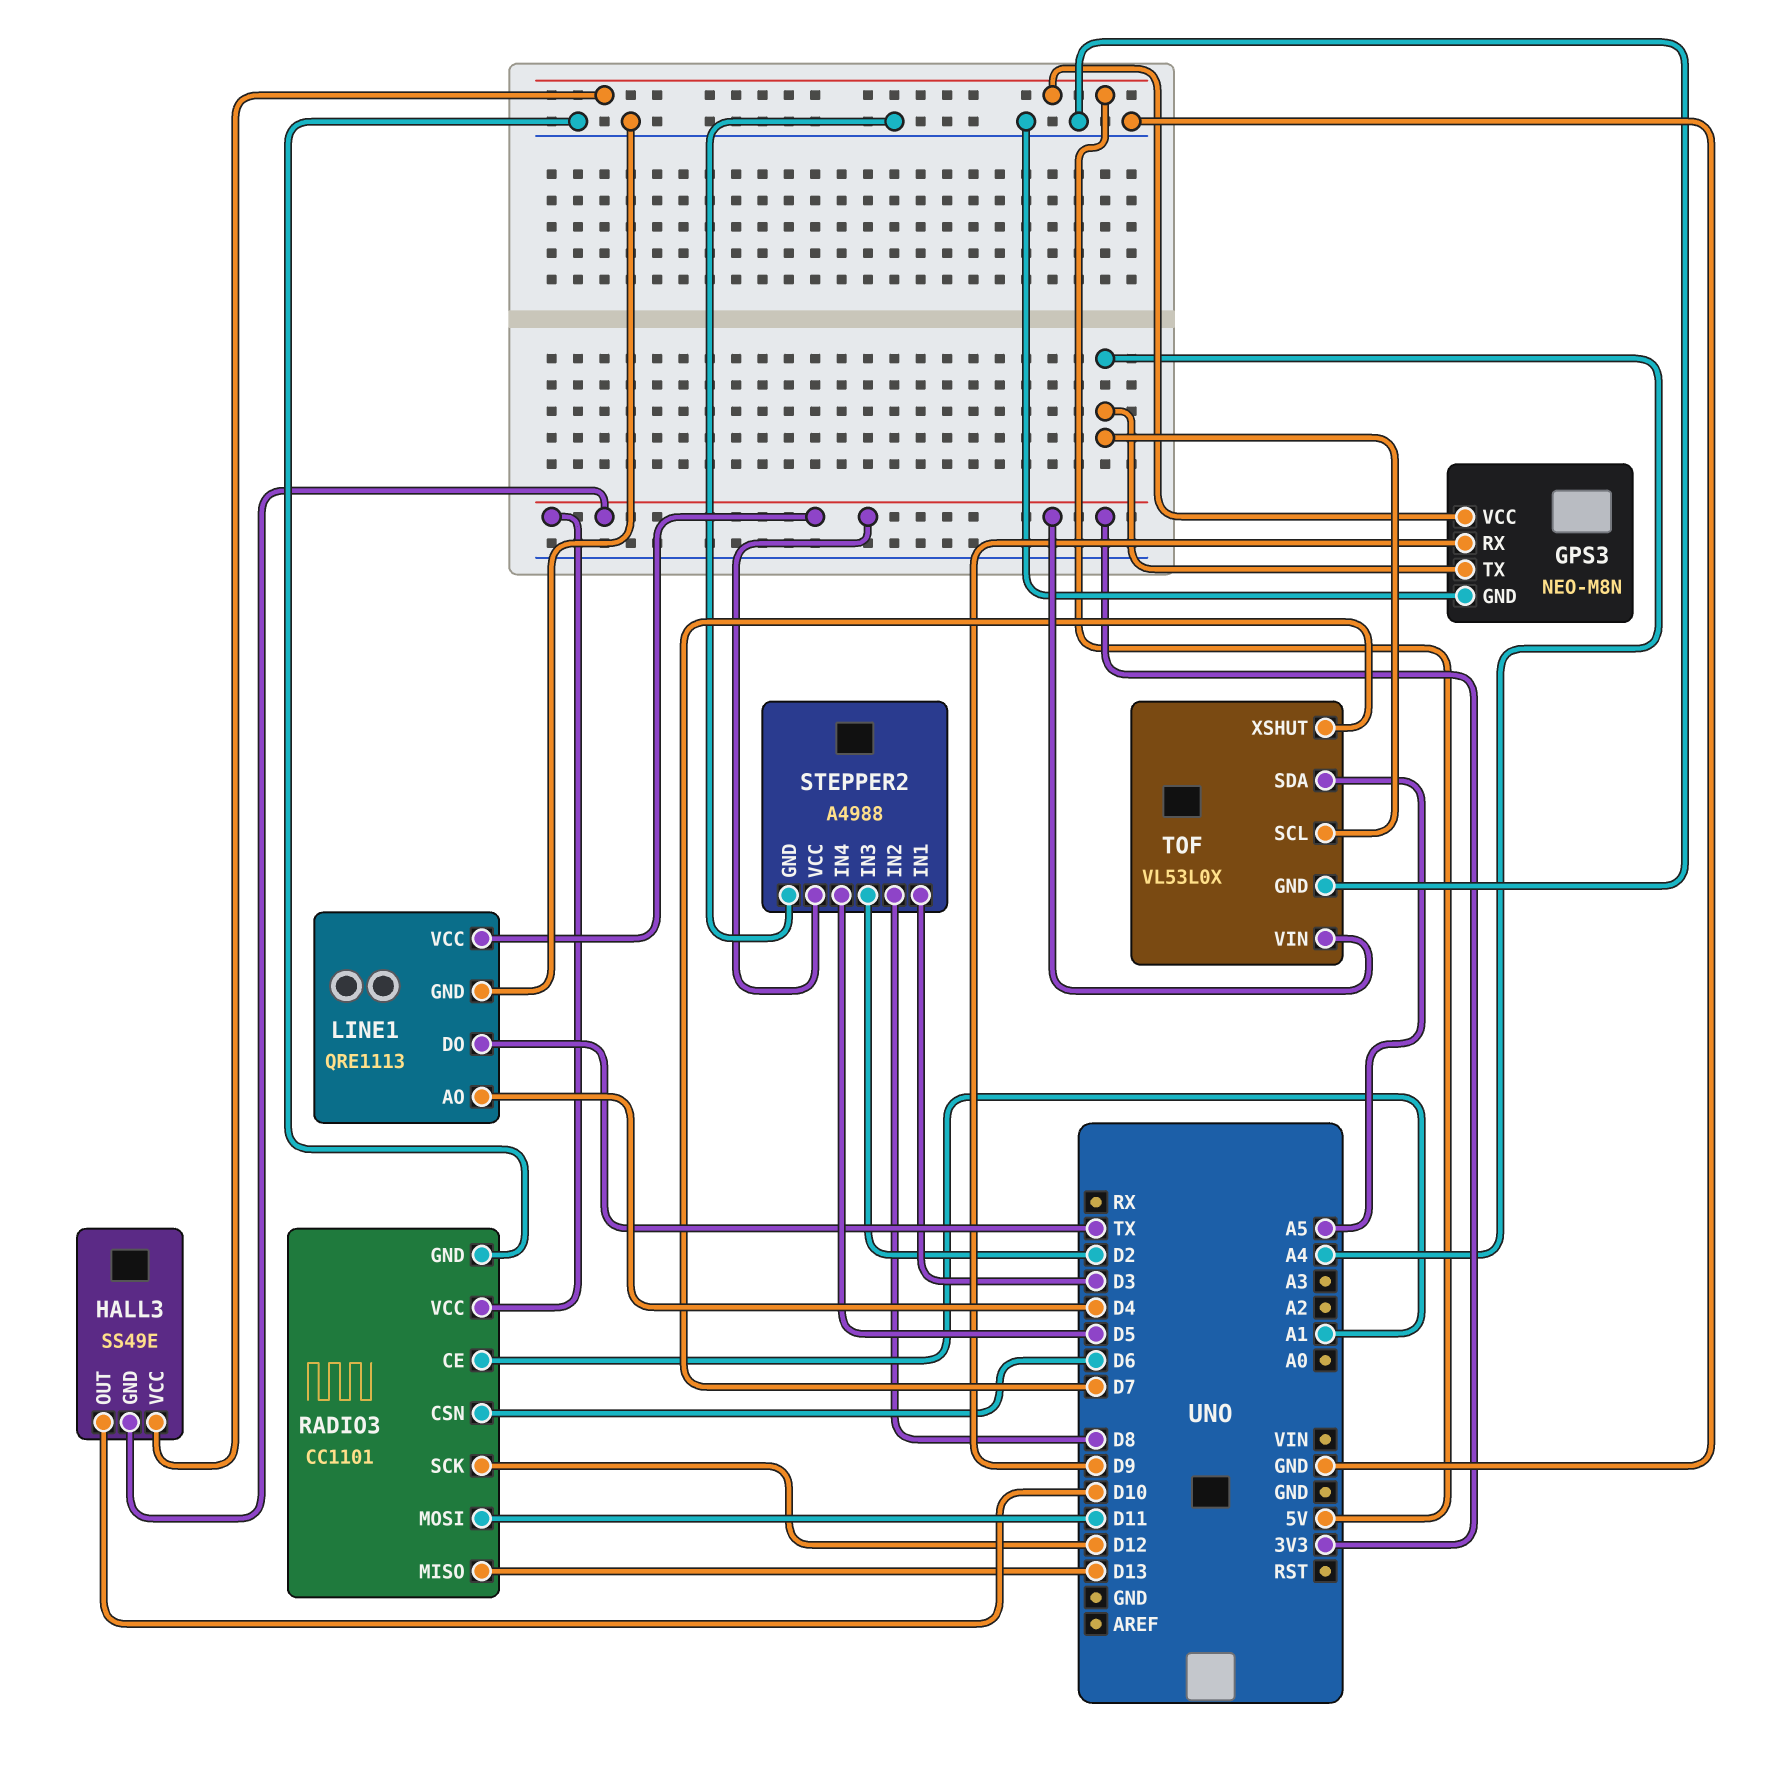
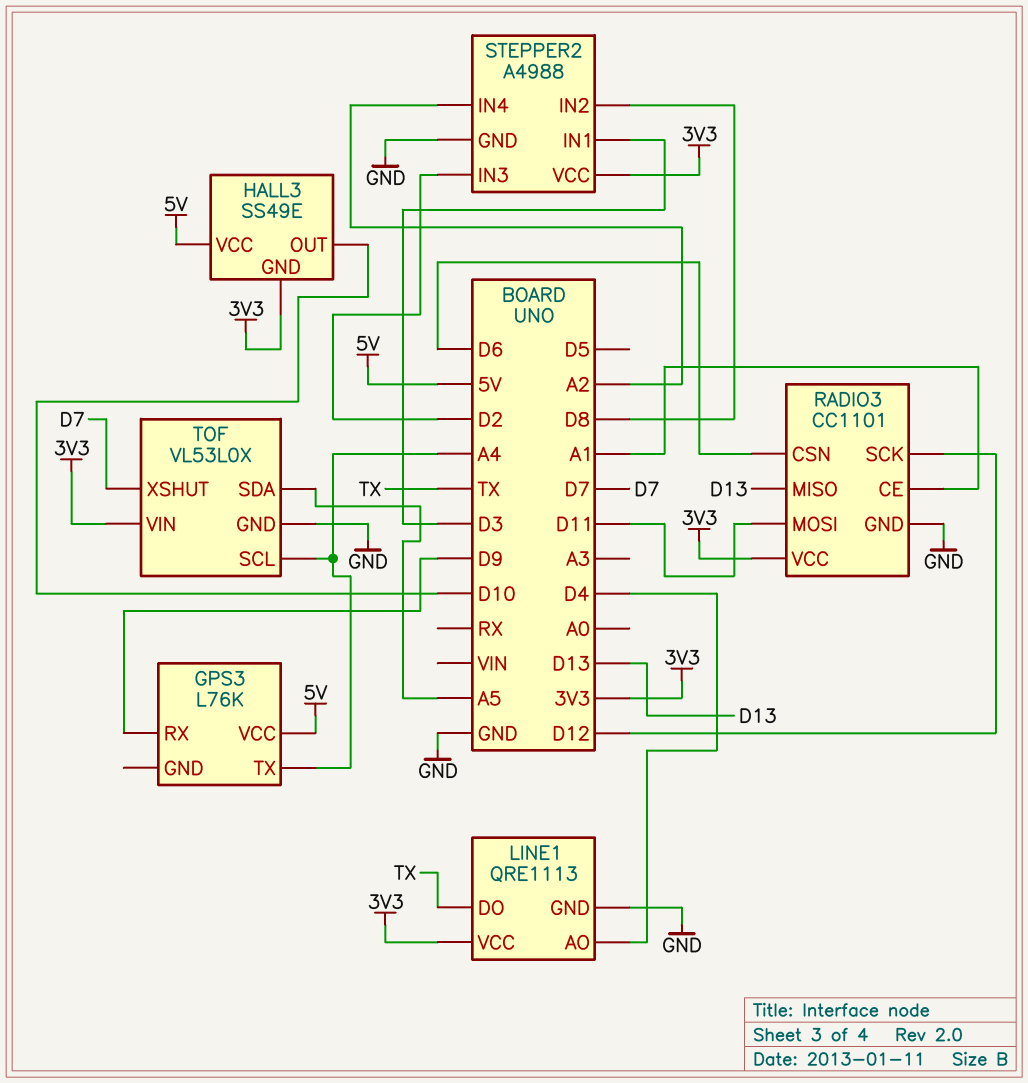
GPS3: NEO-M8N -> L76K
GPS3 pin GND: GND -> none
STEPPER2 pin IN4: D5 -> A2

